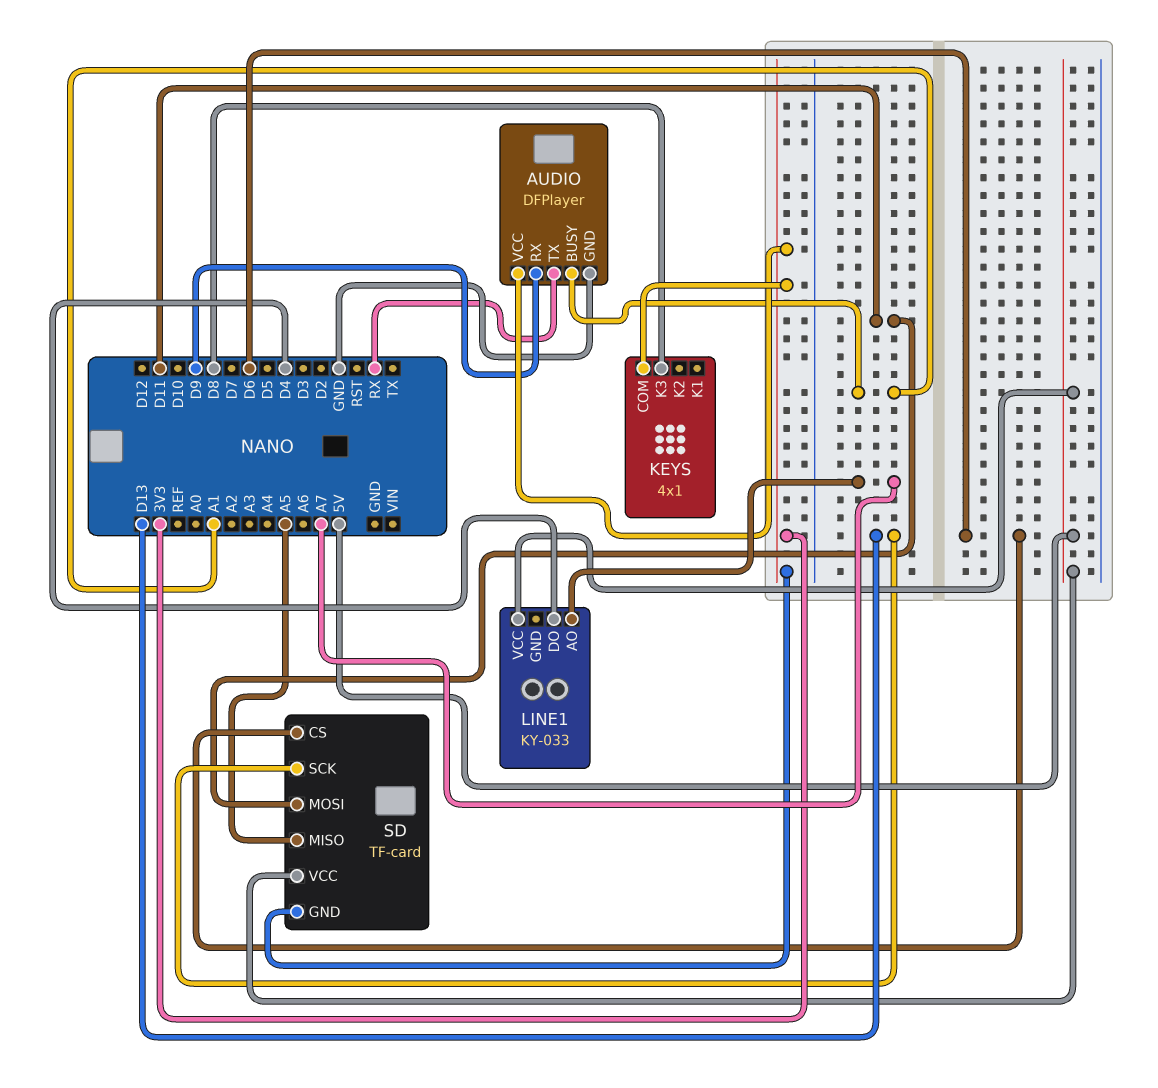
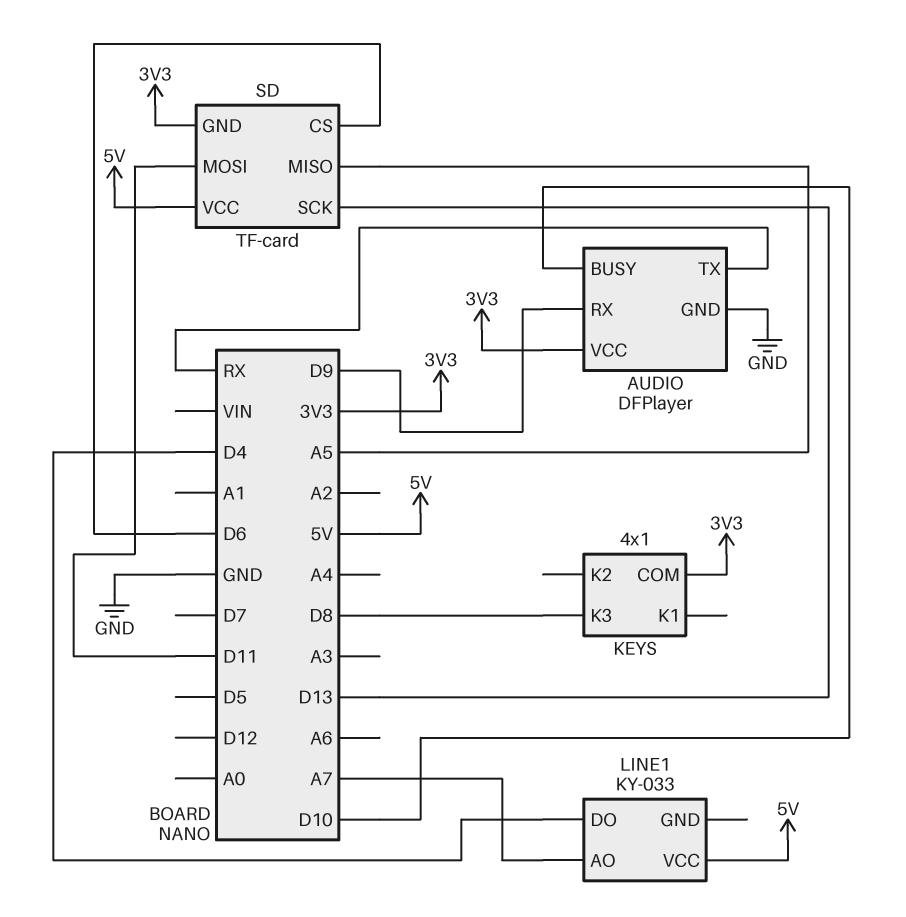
AUDIO pin BUSY: A1 -> D10

